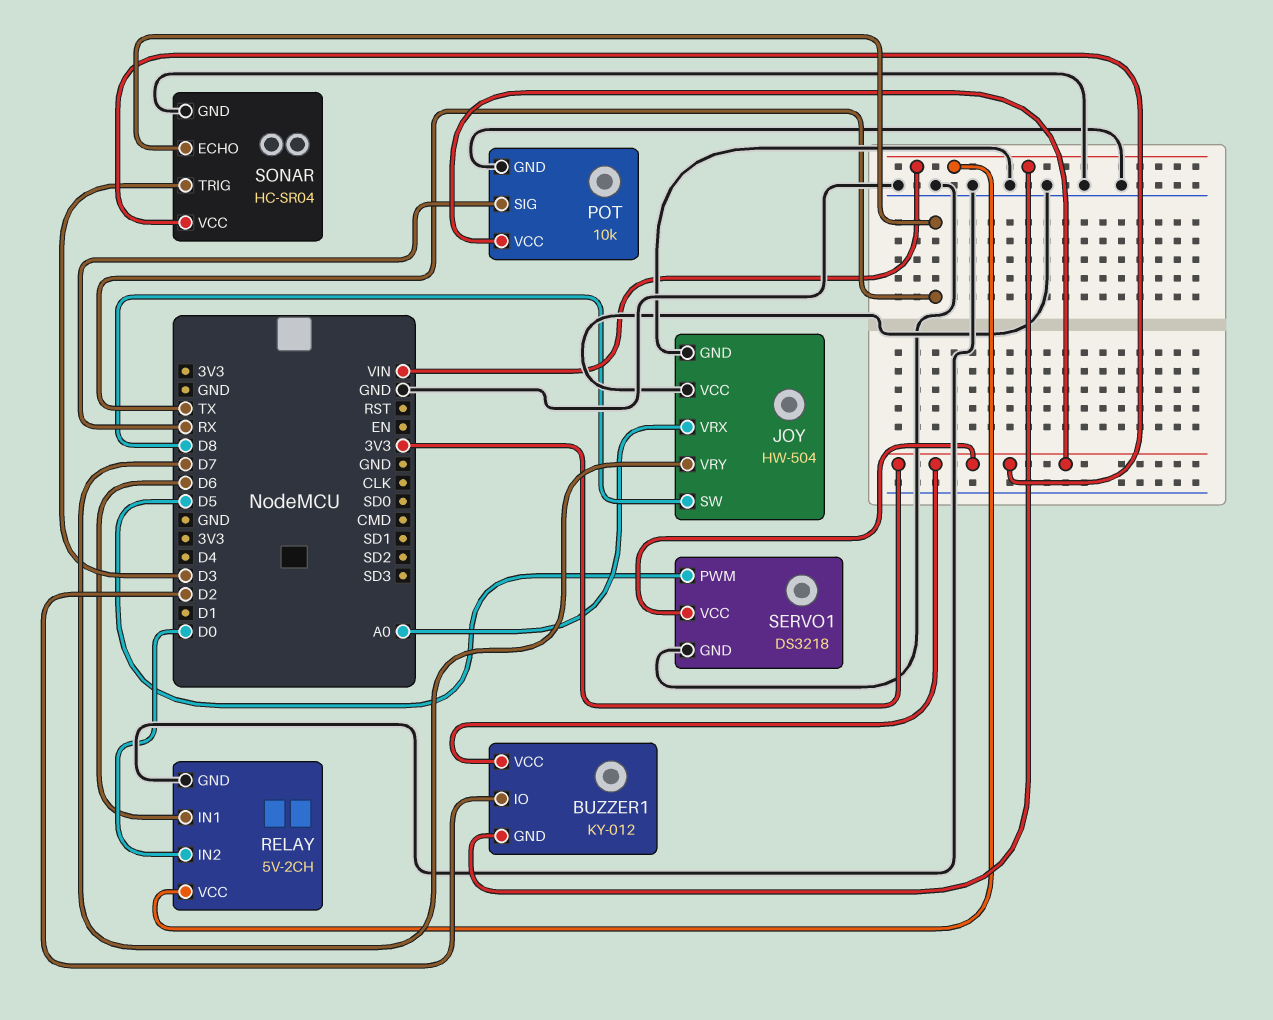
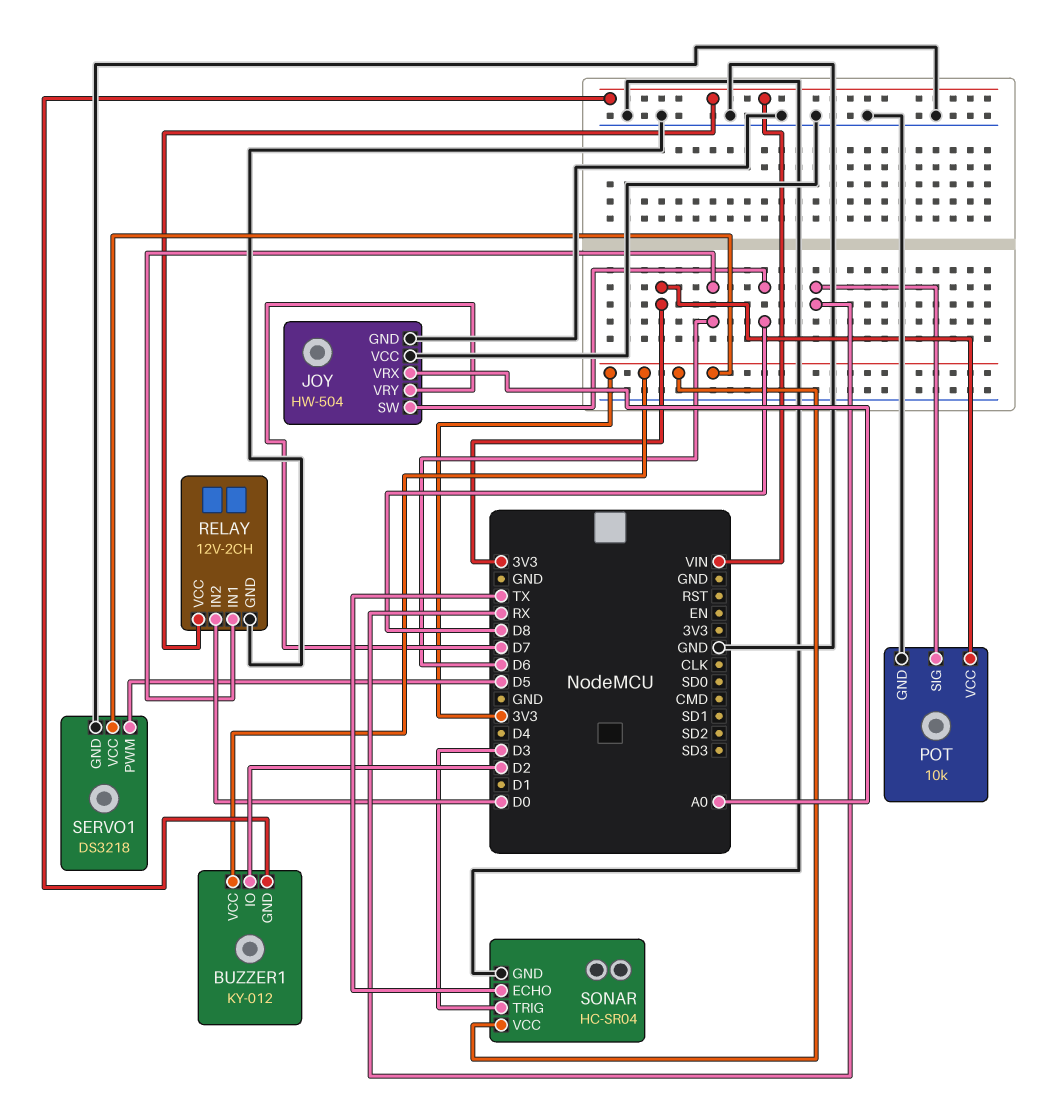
RELAY: 5V-2CH -> 12V-2CH

